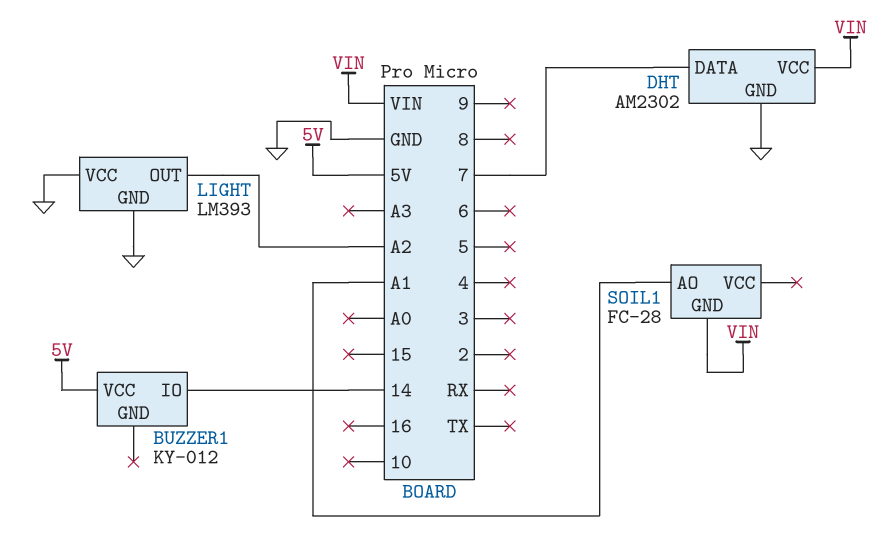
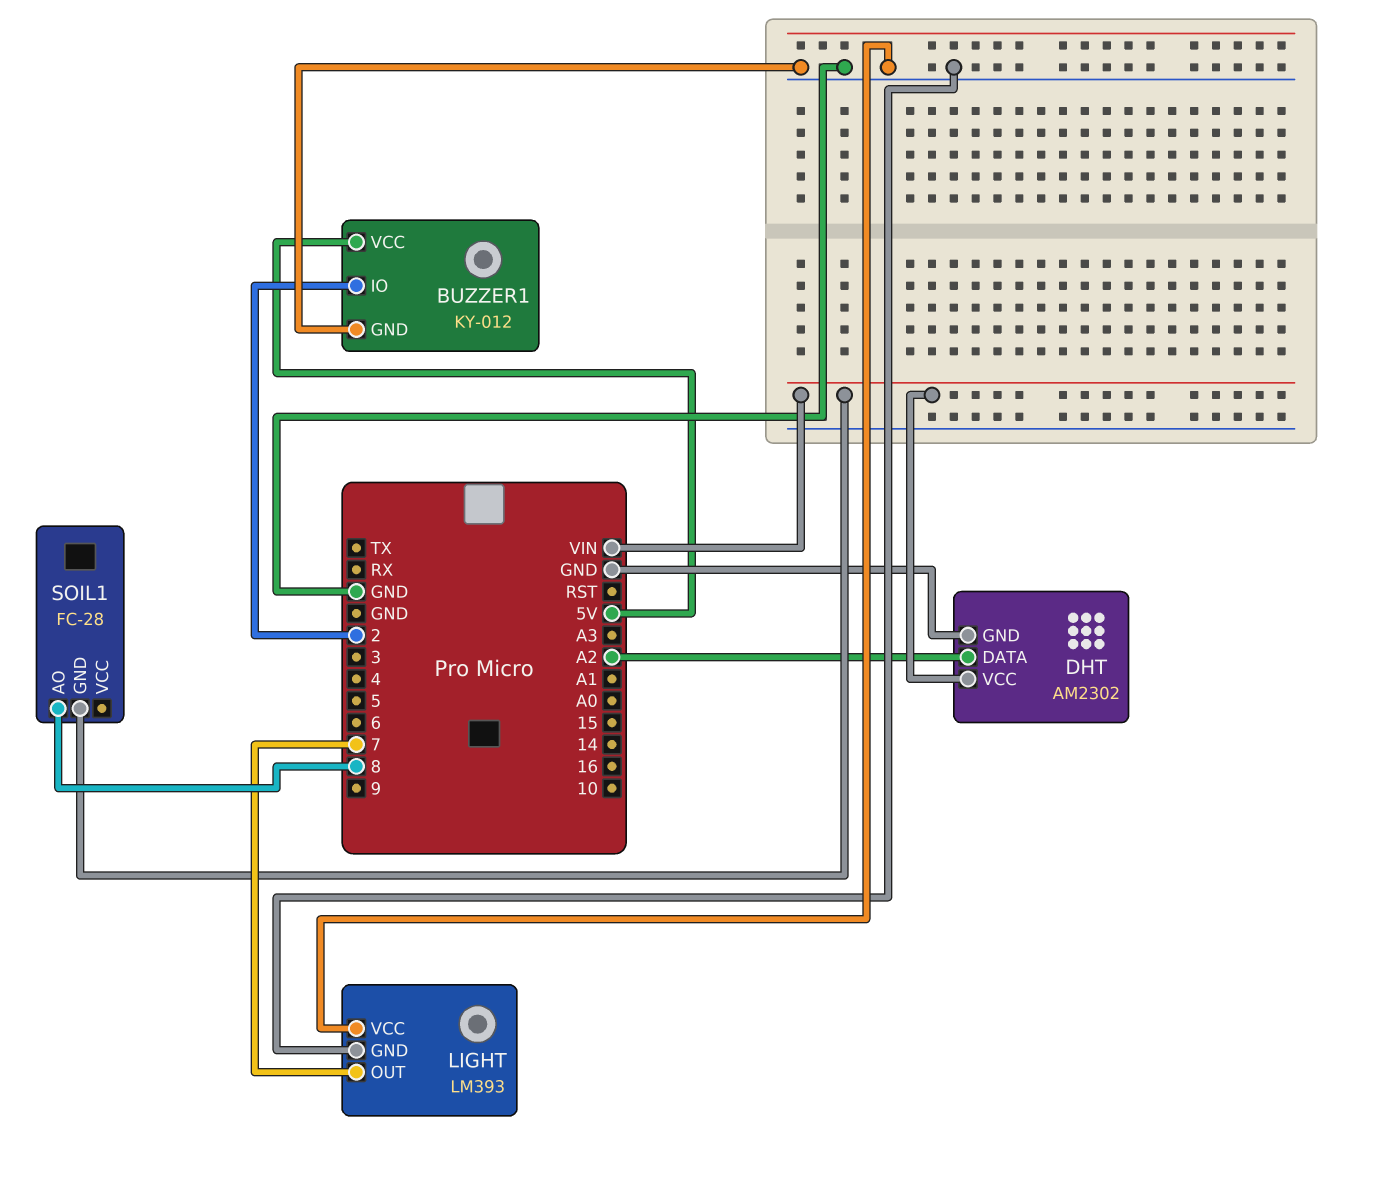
BUZZER1 pin GND: none -> GND
BUZZER1 pin IO: 14 -> 2
DHT pin DATA: 7 -> A2
LIGHT pin OUT: A2 -> 7
SOIL1 pin AO: A1 -> 8

